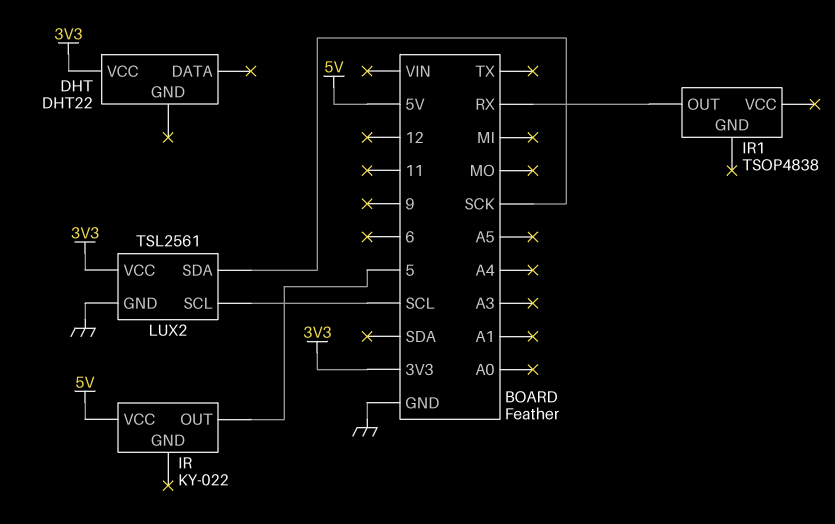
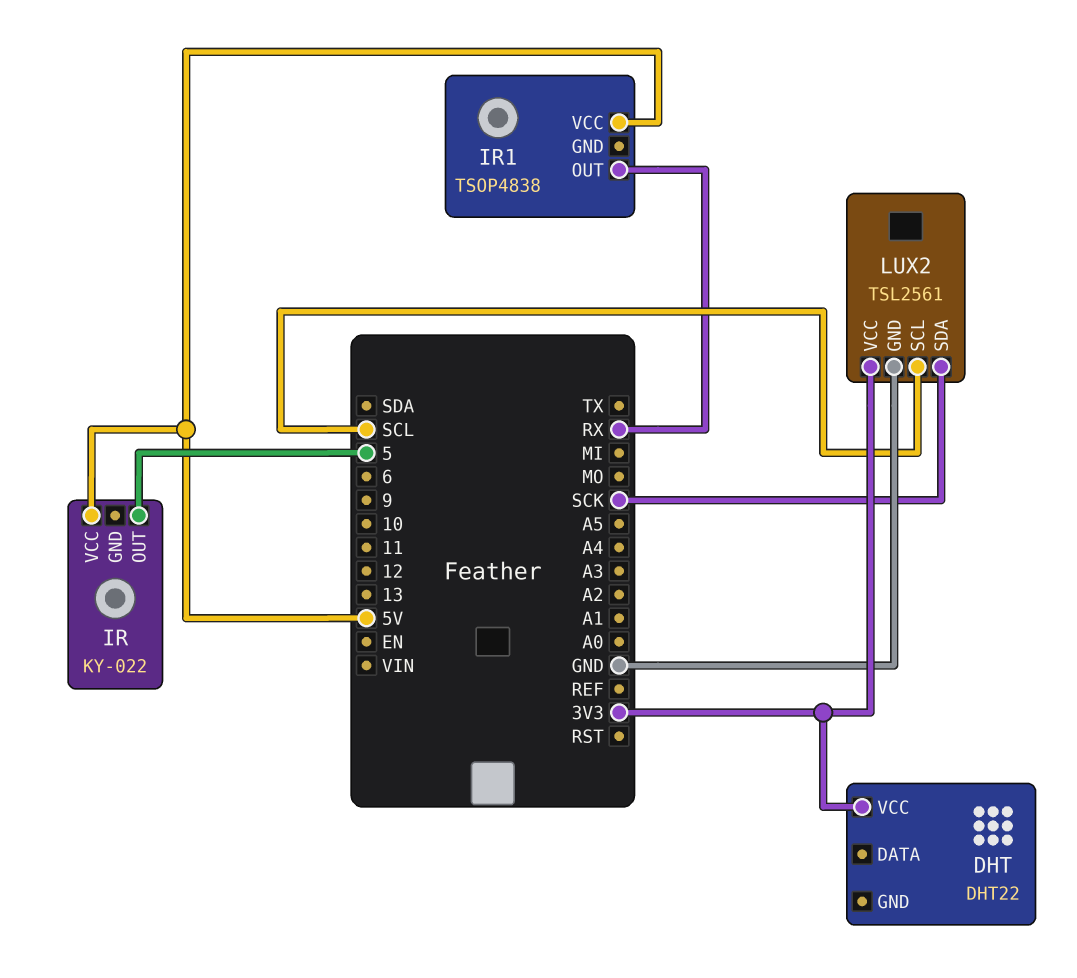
IR1 pin VCC: none -> 5V

